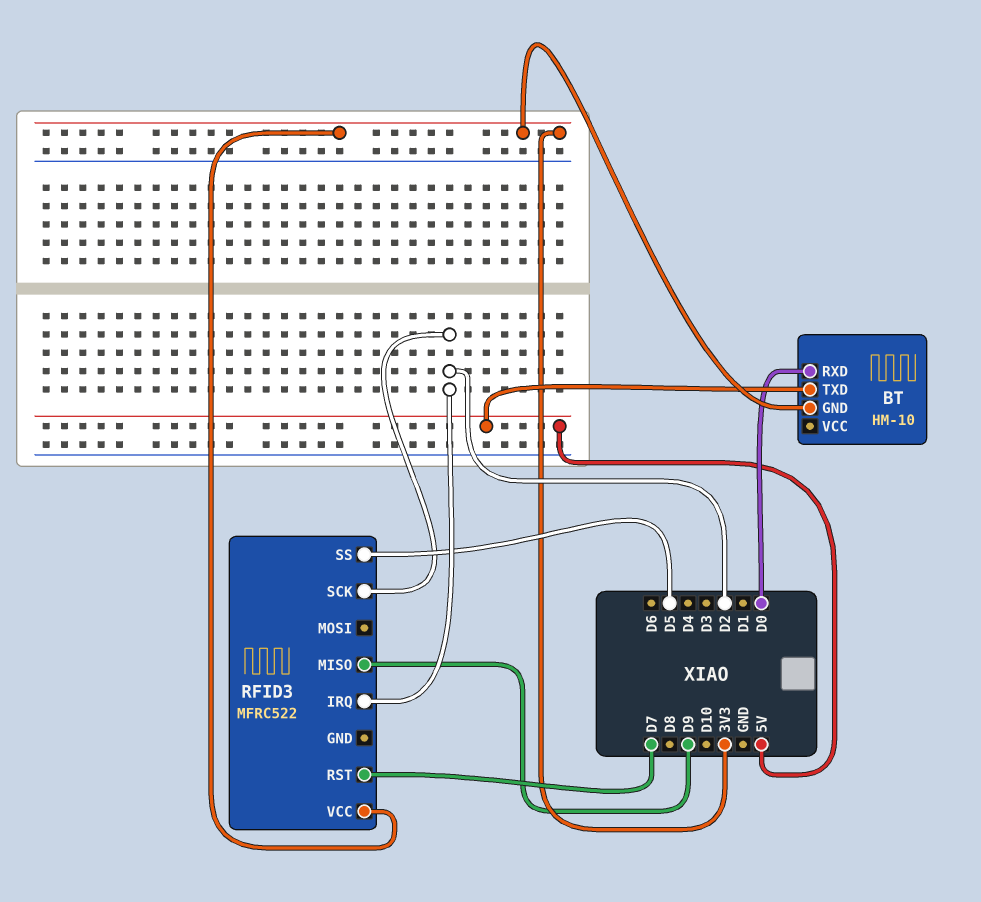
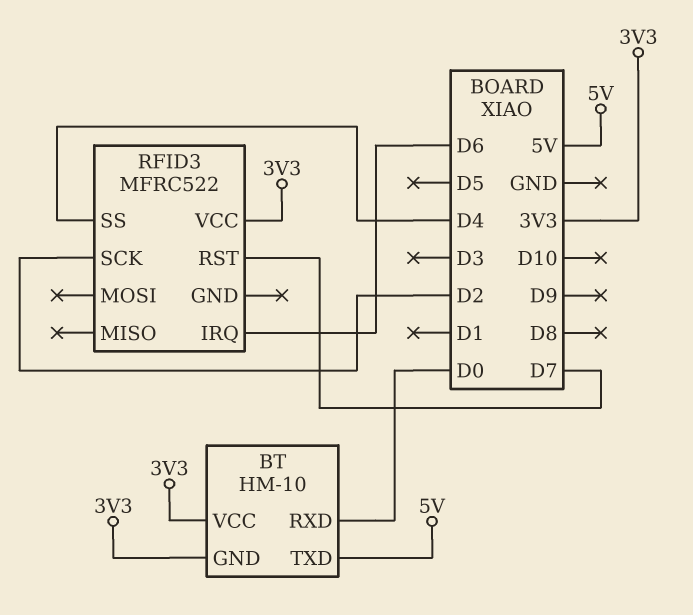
BT pin VCC: none -> 3V3
RFID3 pin IRQ: D2 -> D6
RFID3 pin MISO: D9 -> none
RFID3 pin SS: D5 -> D4

